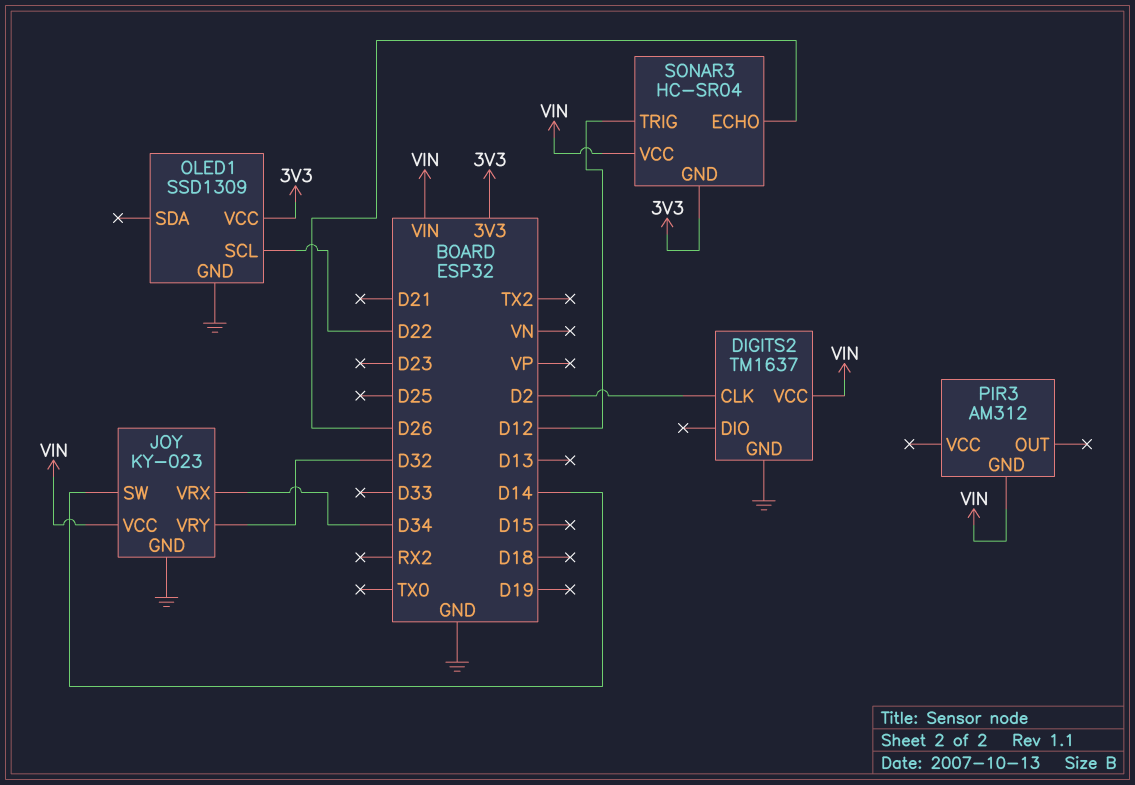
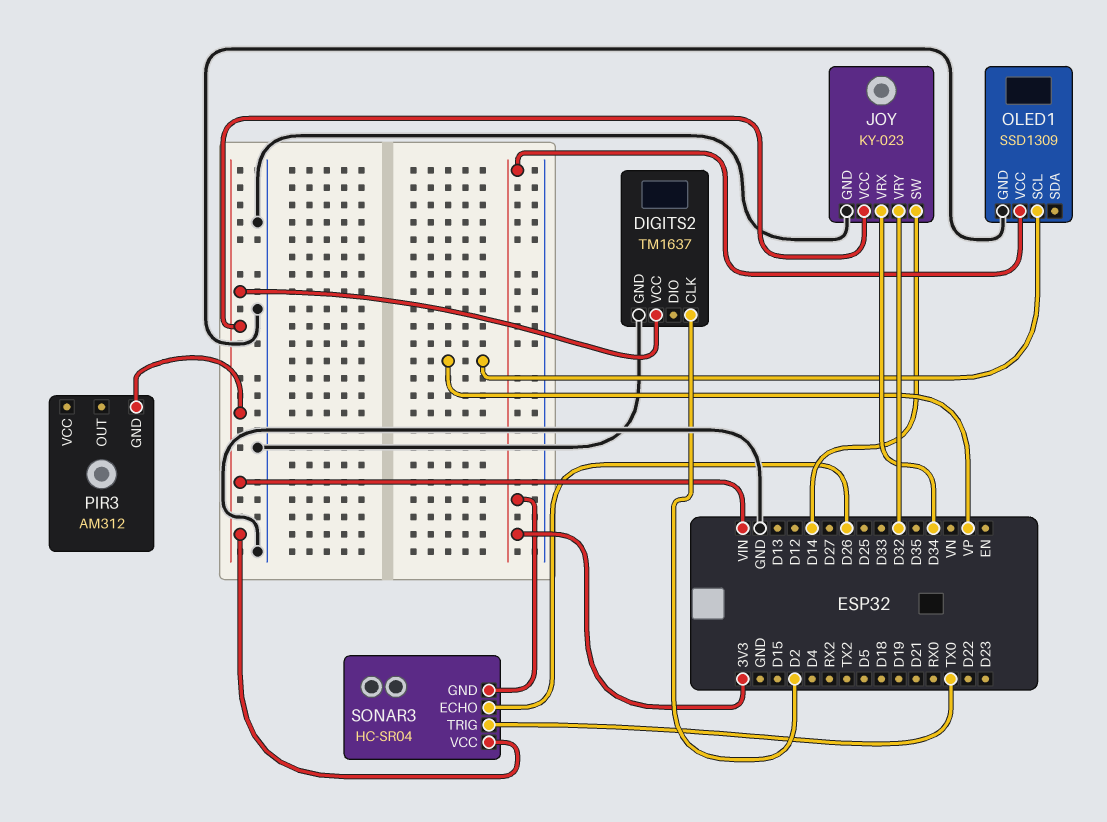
OLED1 pin SCL: D22 -> VP
SONAR3 pin TRIG: D12 -> TX0

